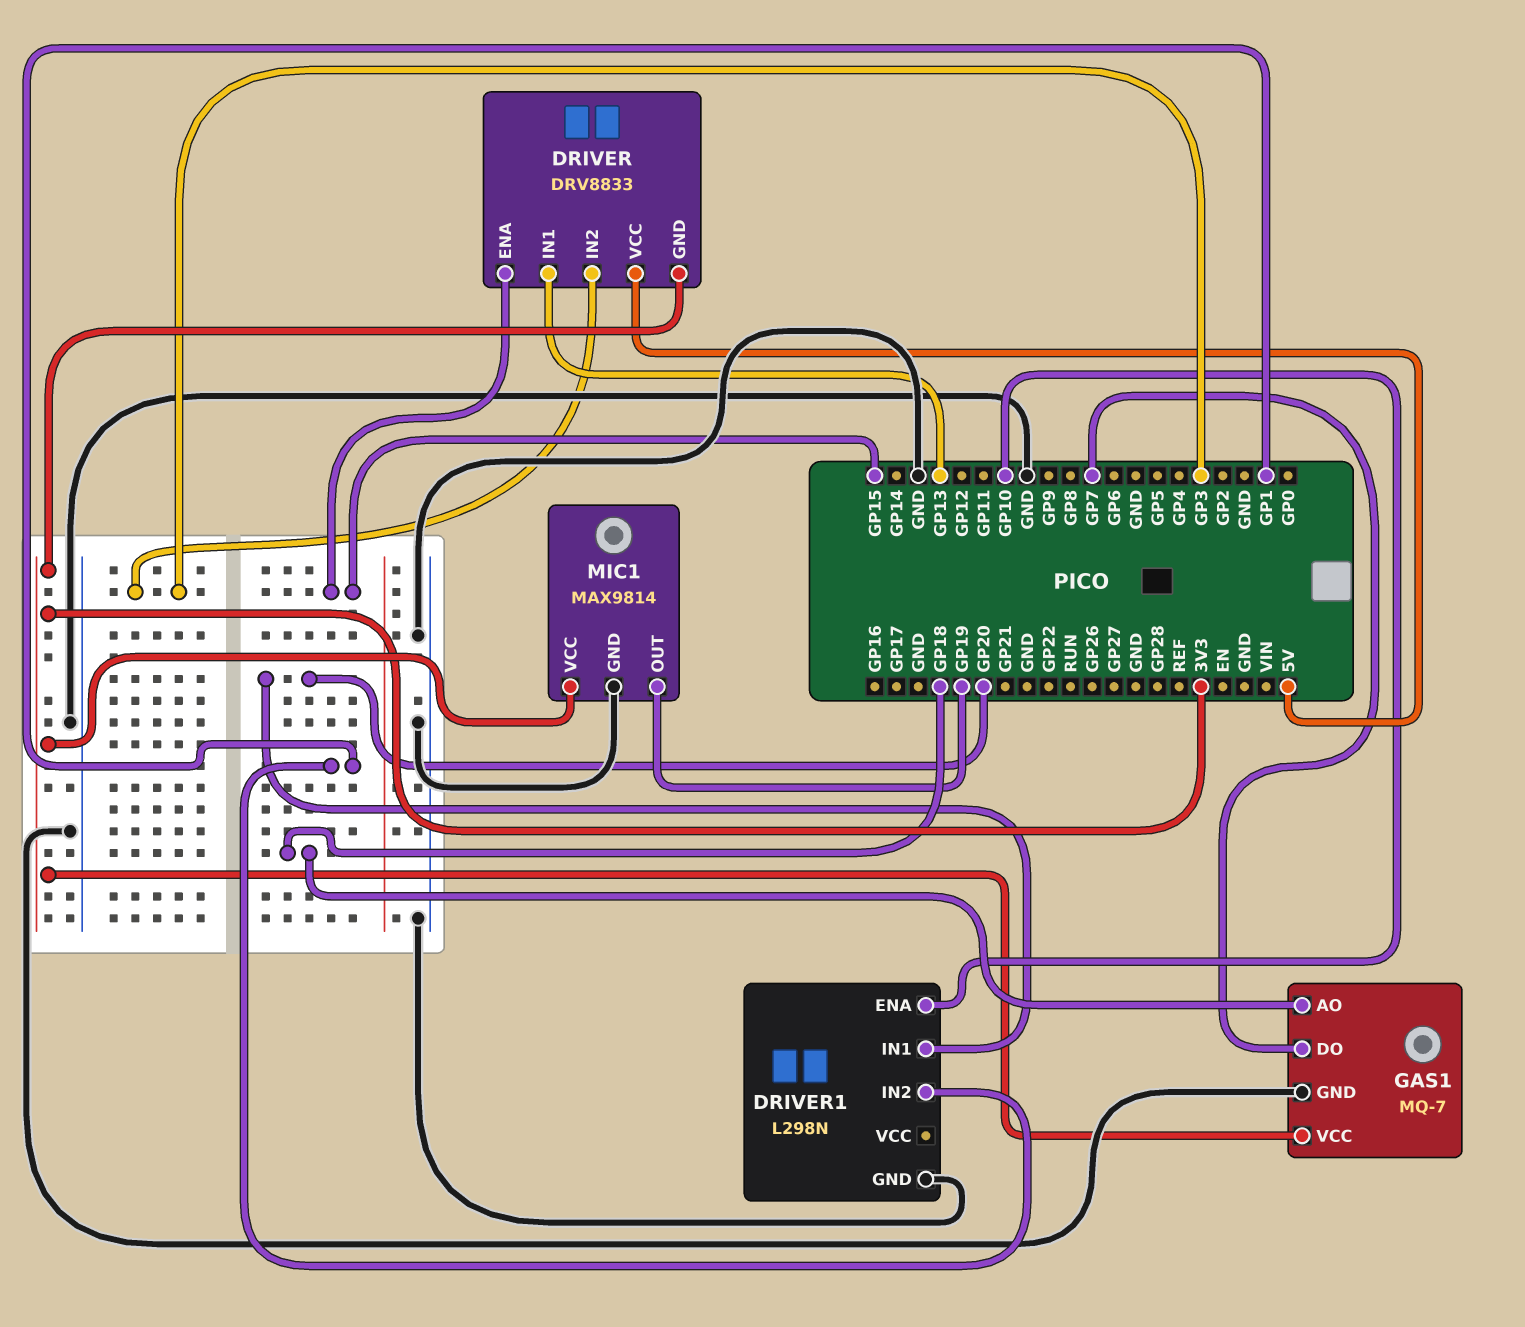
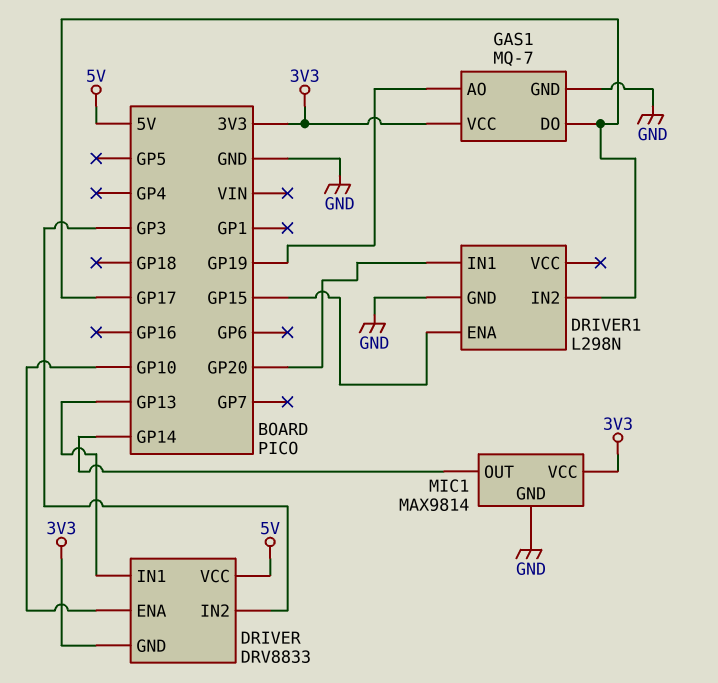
DRIVER pin ENA: GP15 -> GP10
DRIVER1 pin ENA: GP10 -> GP15
DRIVER1 pin IN2: GP1 -> GP17
GAS1 pin AO: GP18 -> GP19
GAS1 pin DO: GP7 -> GP17
MIC1 pin OUT: GP19 -> GP14

